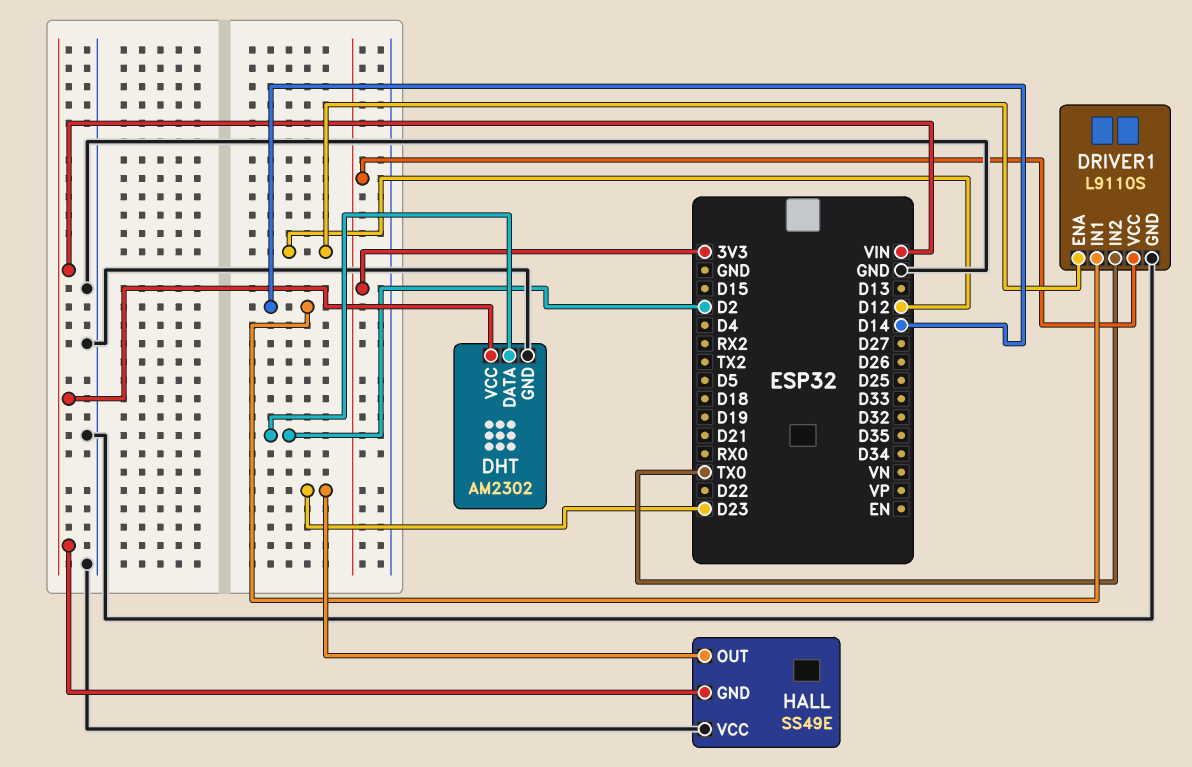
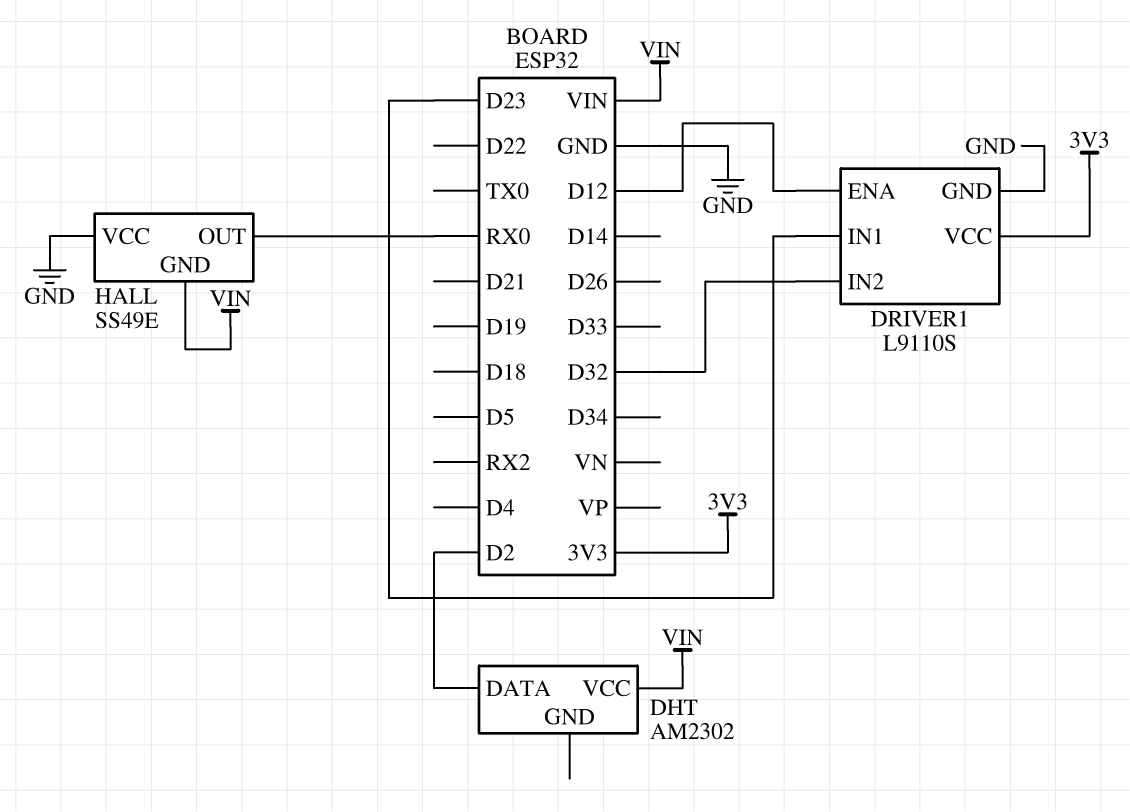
DHT pin GND: GND -> none
DRIVER1 pin IN1: D14 -> D23
DRIVER1 pin IN2: TX0 -> D32
HALL pin OUT: D23 -> RX0

